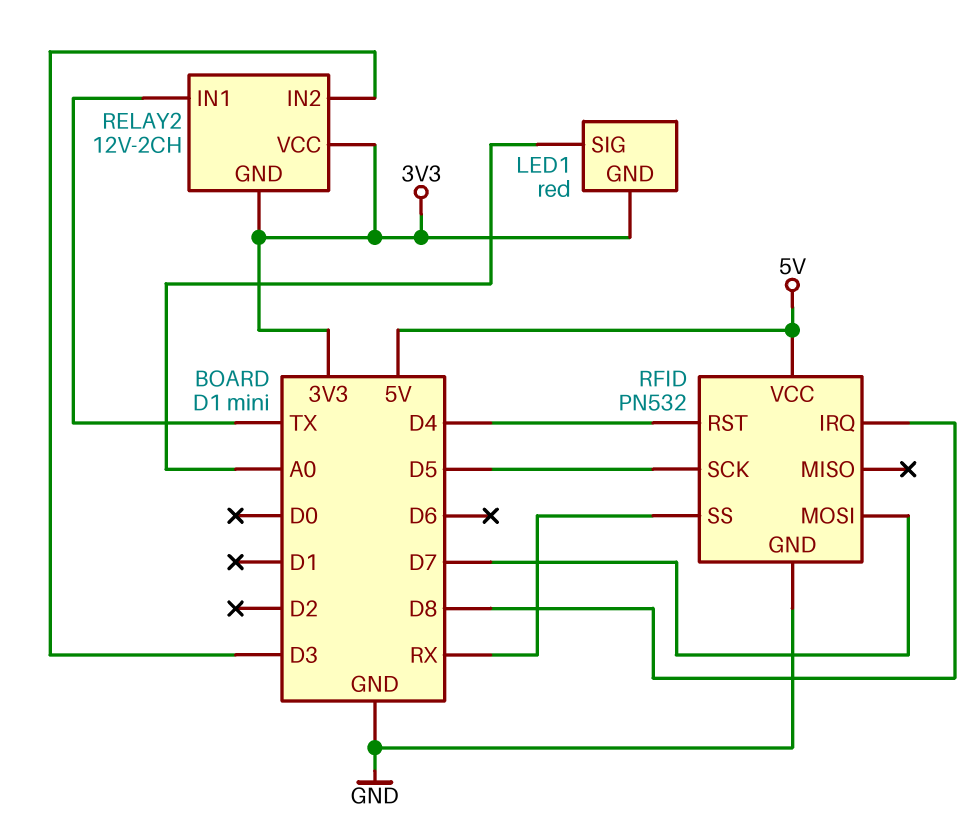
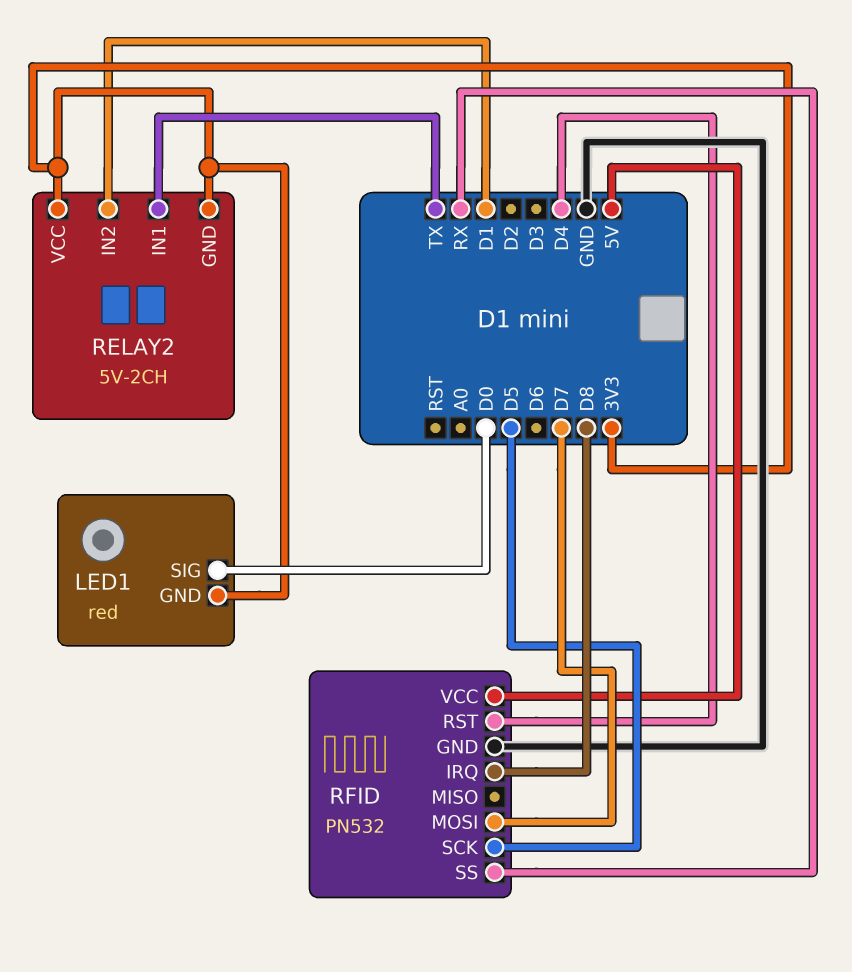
LED1 pin SIG: A0 -> D0
RELAY2: 12V-2CH -> 5V-2CH
RELAY2 pin IN2: D3 -> D1

